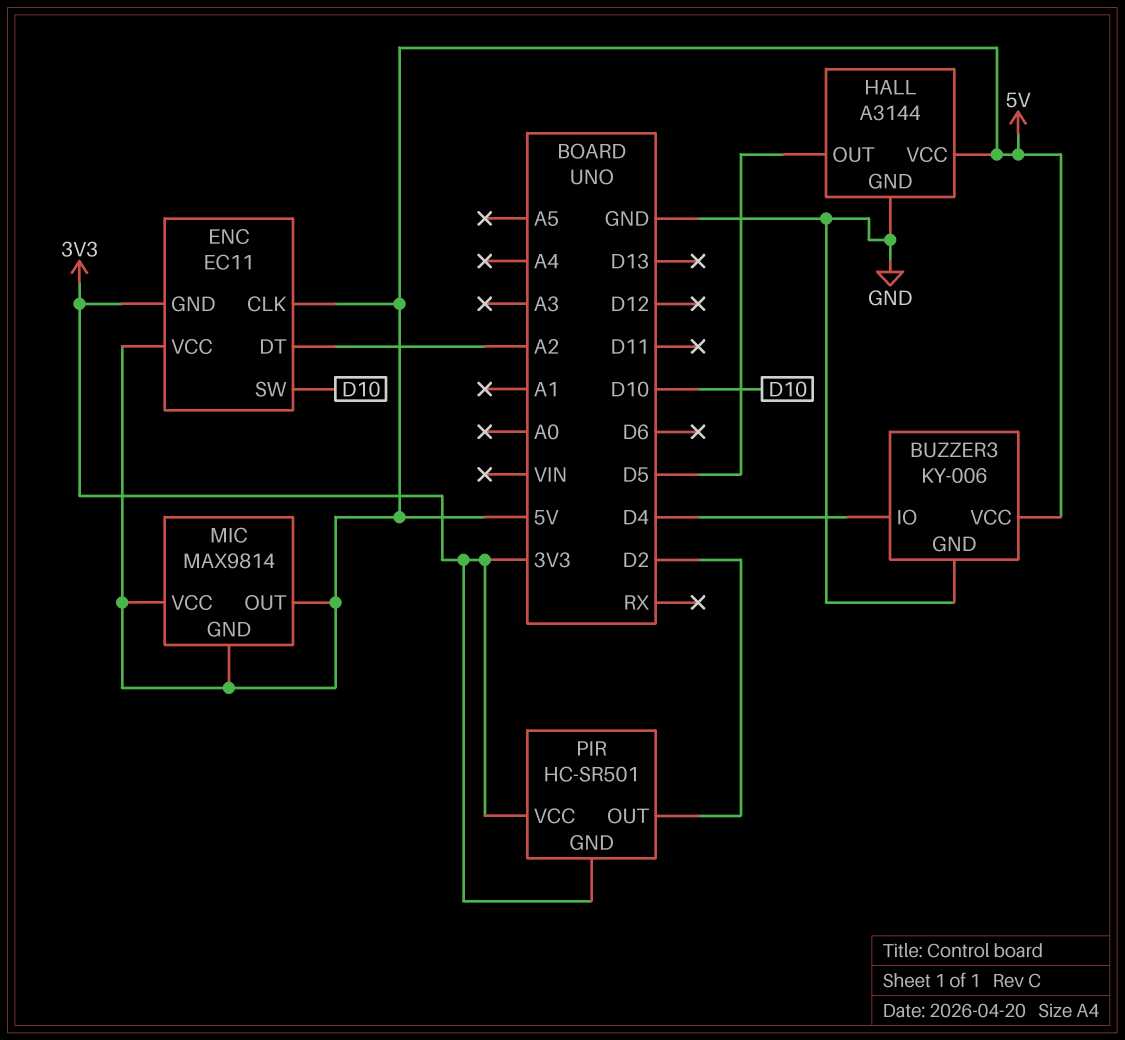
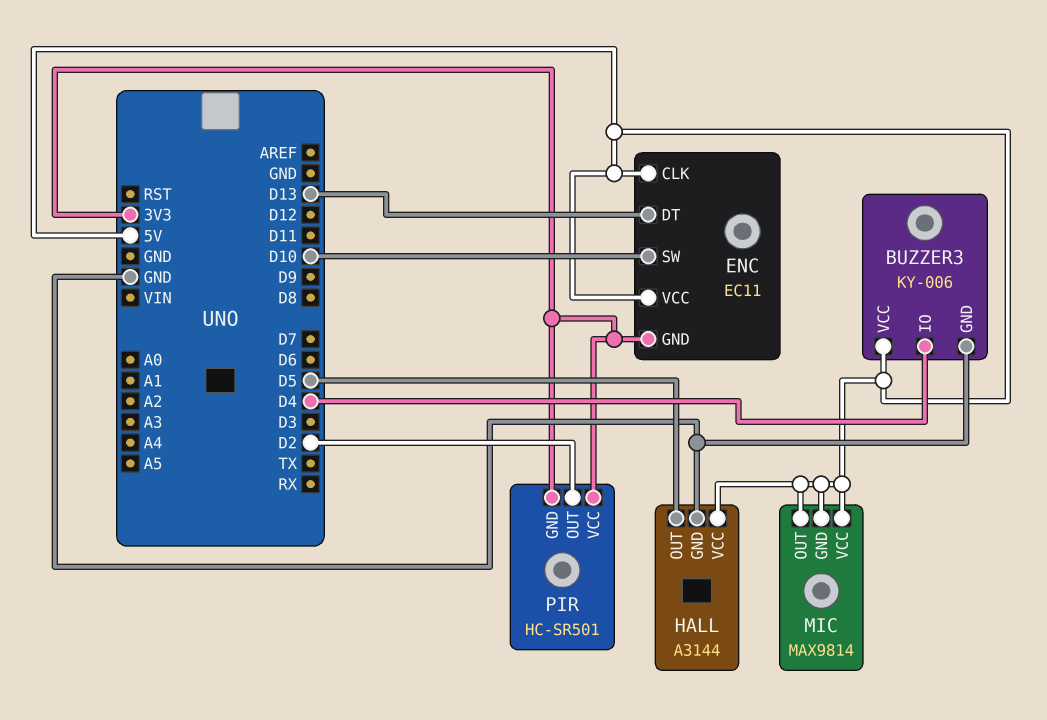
ENC pin DT: A2 -> D13

